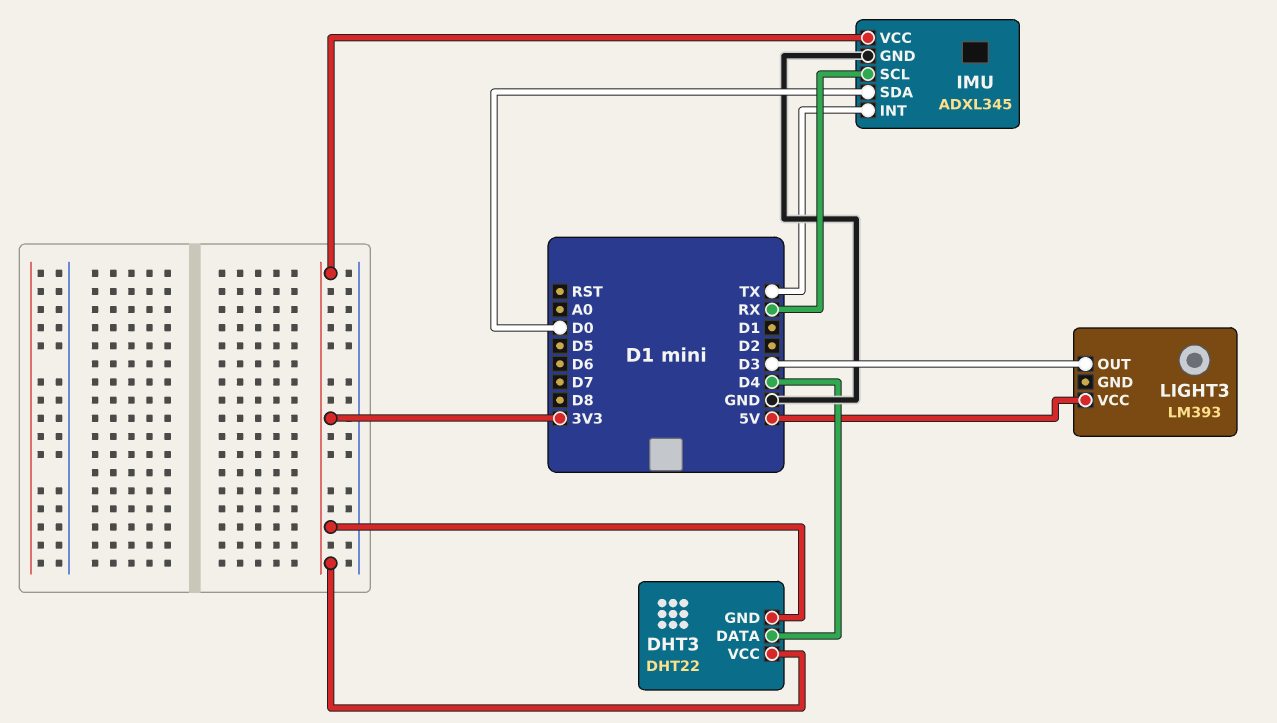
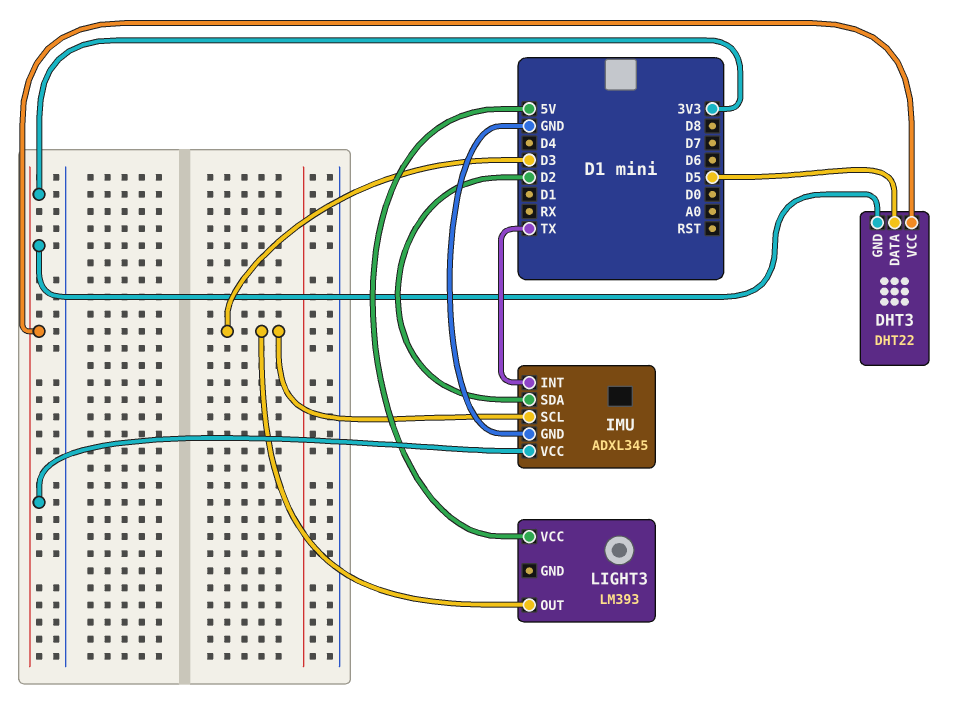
DHT3 pin DATA: D4 -> D5
IMU pin SCL: RX -> D3
IMU pin SDA: D0 -> D2

